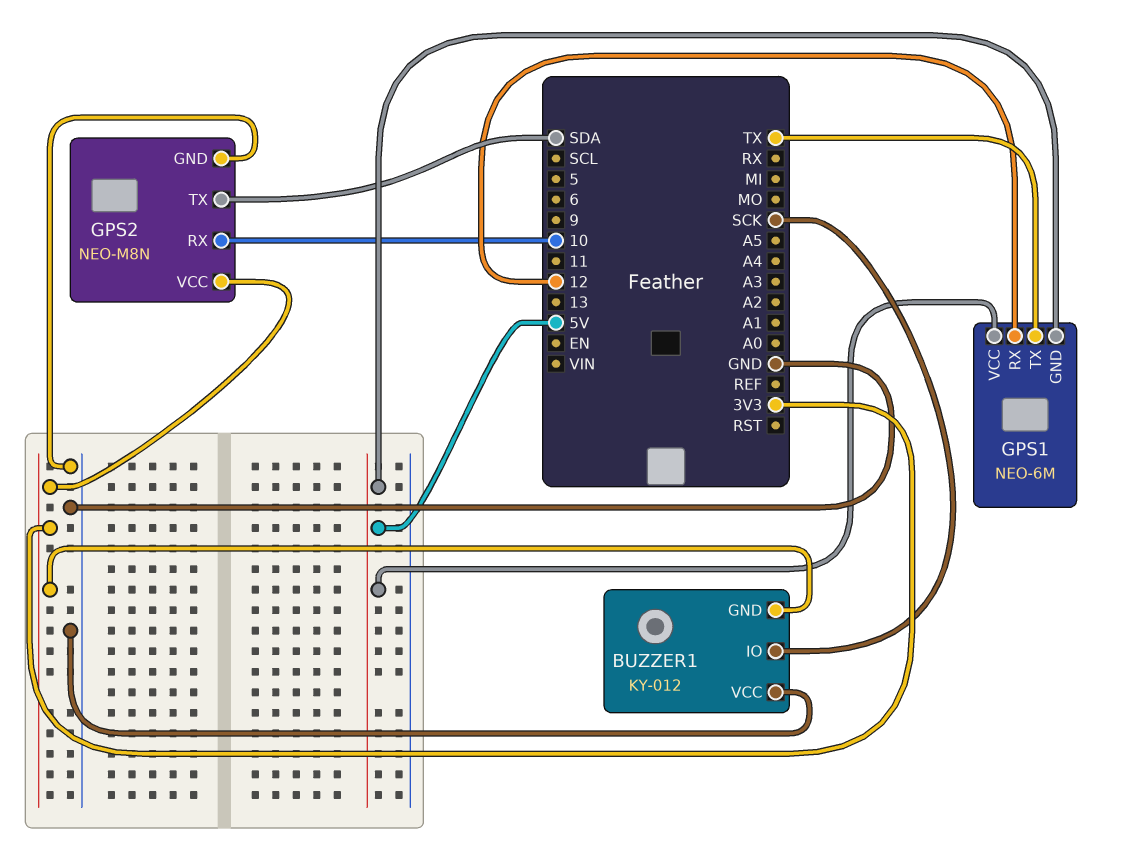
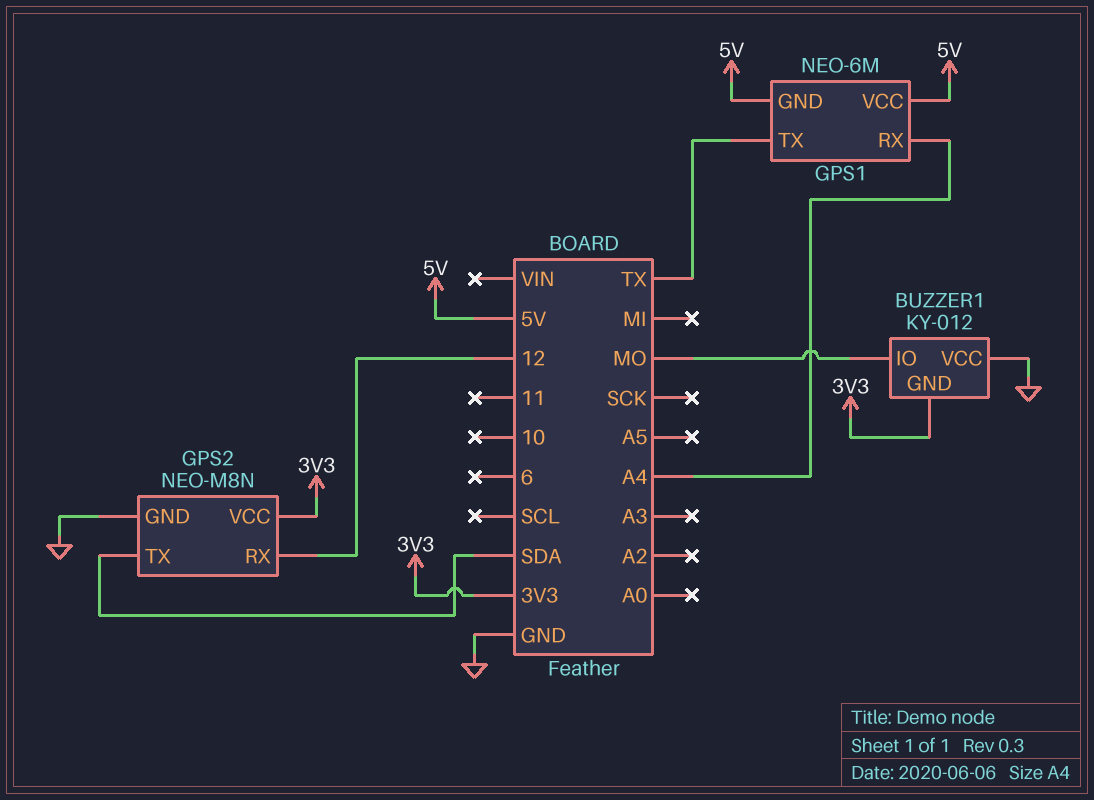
BUZZER1 pin IO: SCK -> MO
GPS1 pin RX: 12 -> A4
GPS2 pin RX: 10 -> 12

